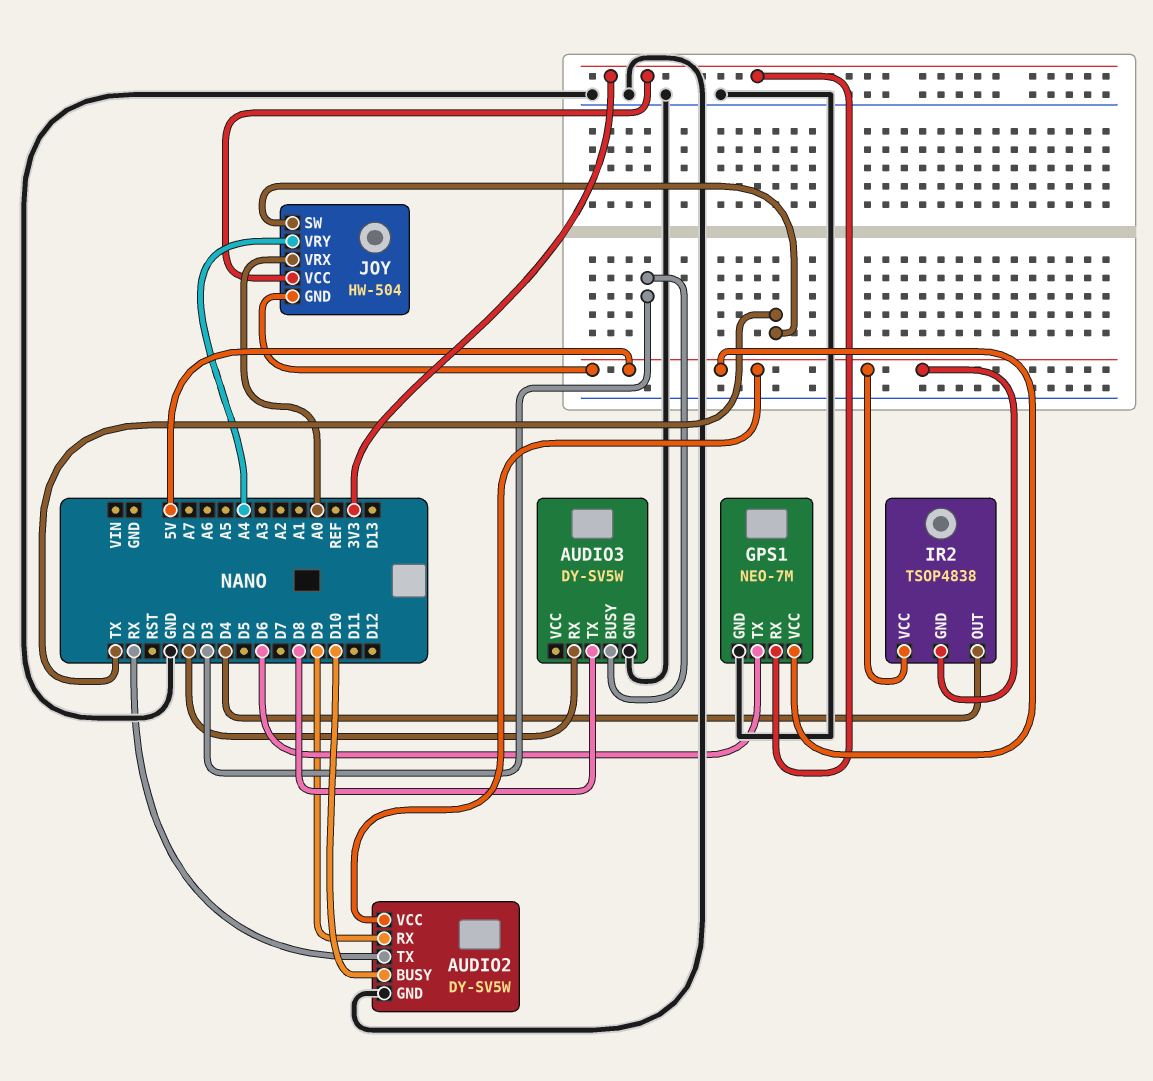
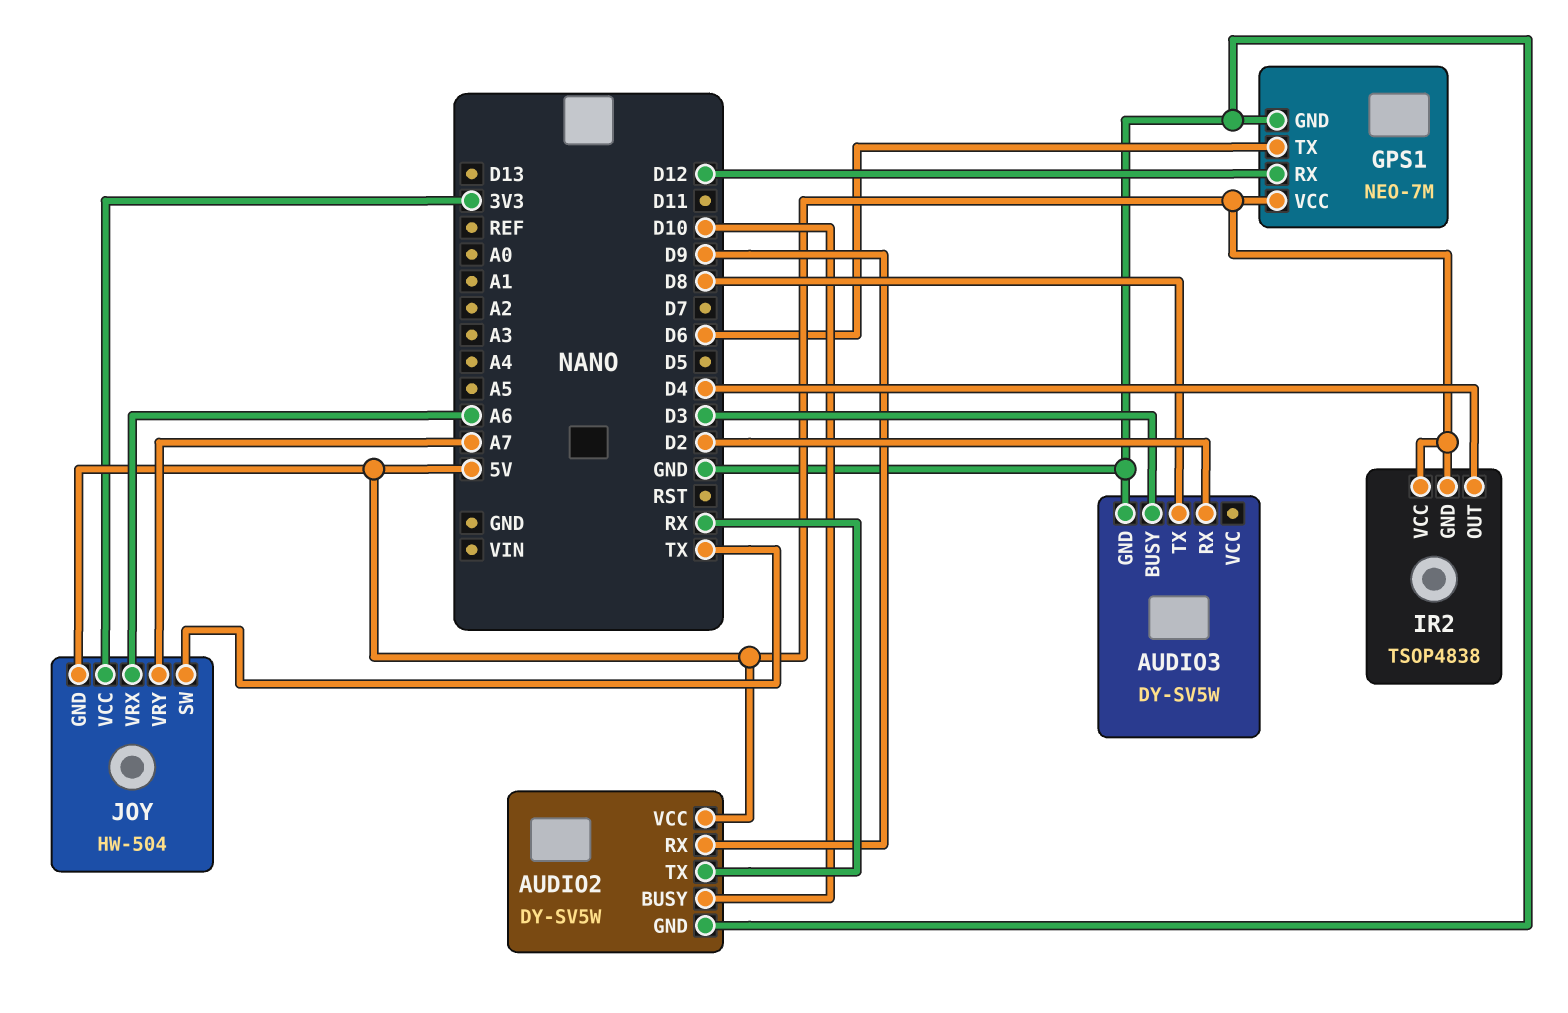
GPS1 pin RX: 3V3 -> D12
JOY pin VRX: A0 -> A6
JOY pin VRY: A4 -> A7

